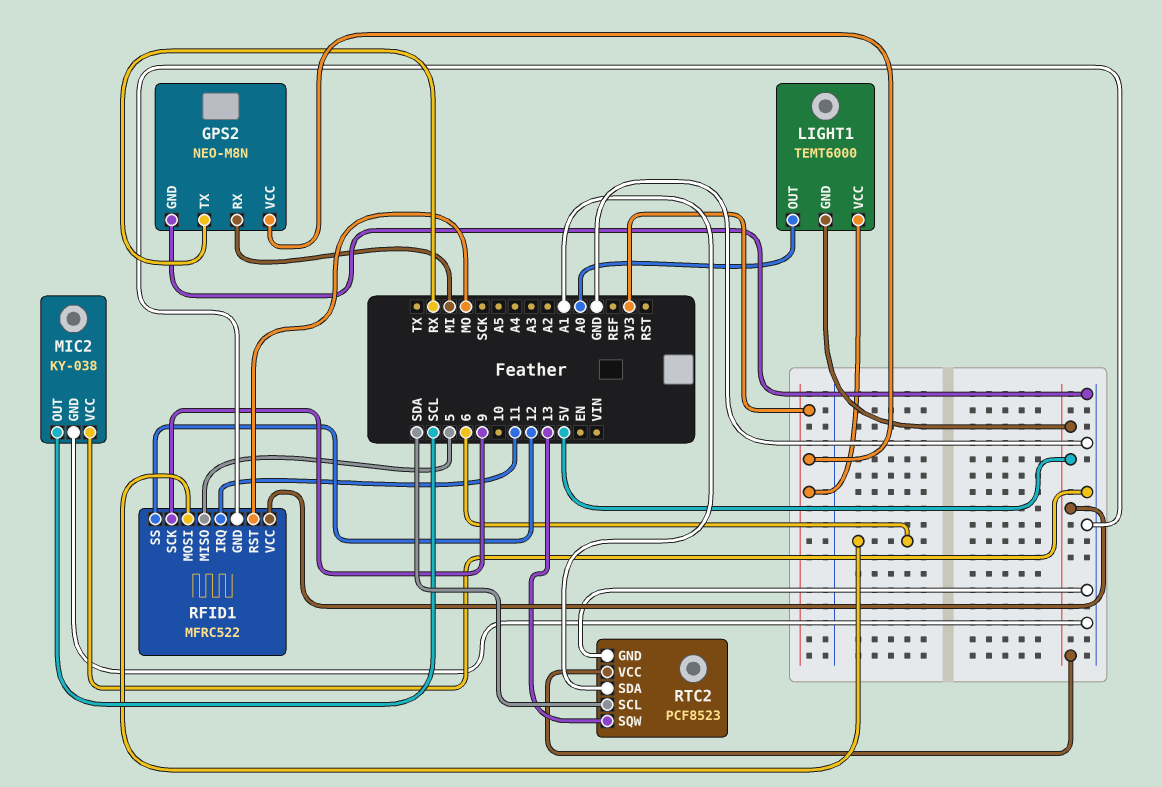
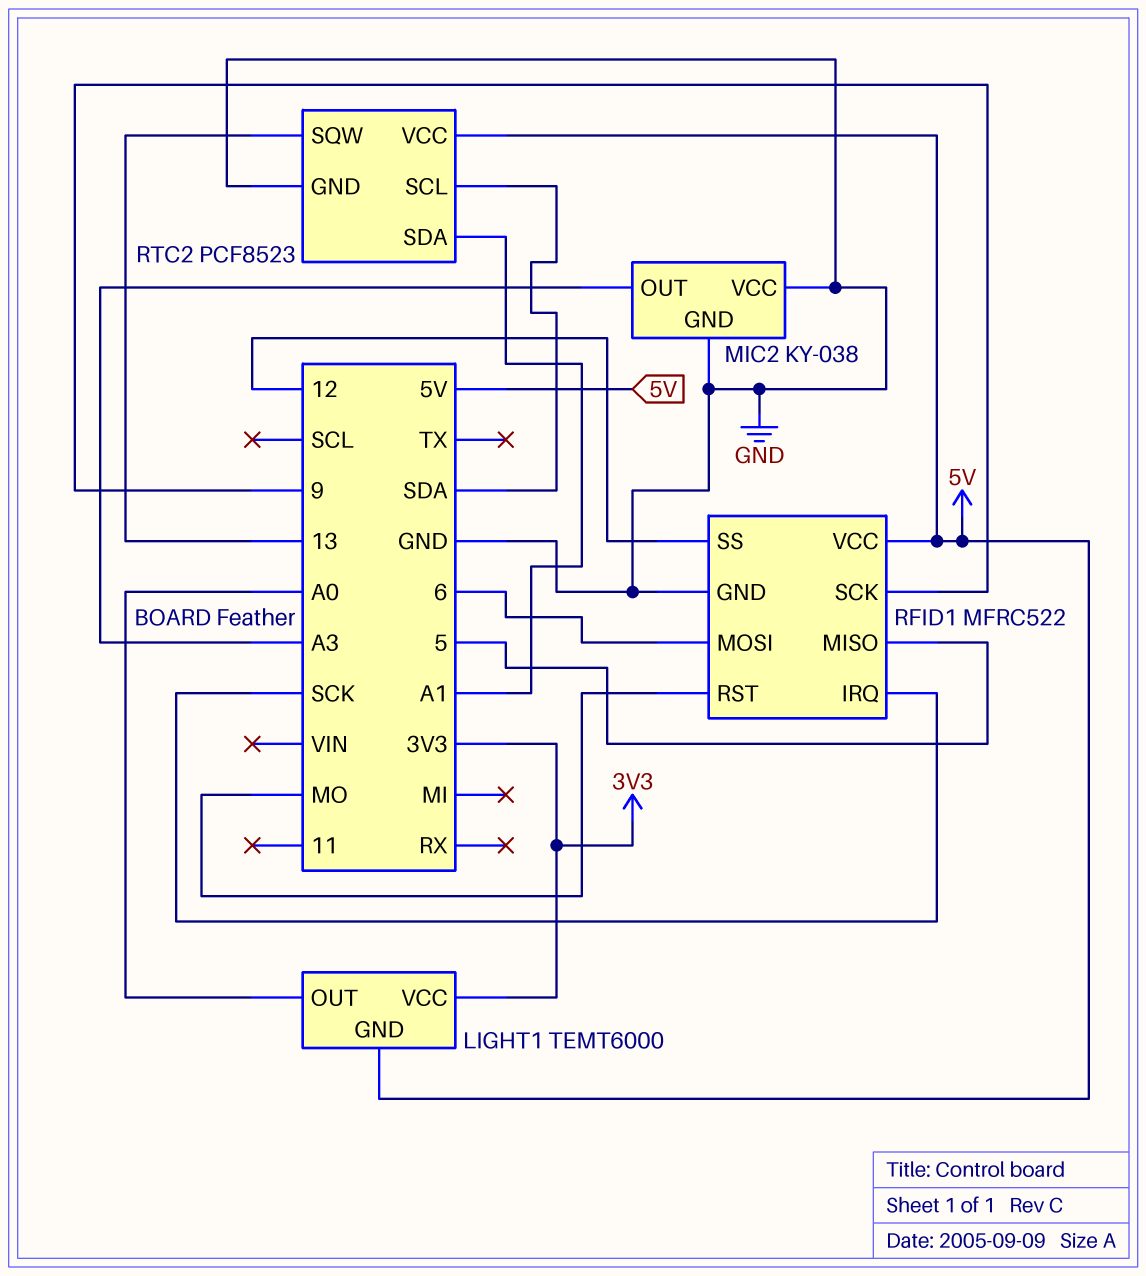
GPS2: NEO-M8N -> none
GPS2 pin GND: GND -> none
GPS2 pin RX: MI -> none
GPS2 pin TX: RX -> none
GPS2 pin VCC: 3V3 -> none
MIC2 pin OUT: SCL -> A3
RFID1 pin IRQ: 11 -> SCK

